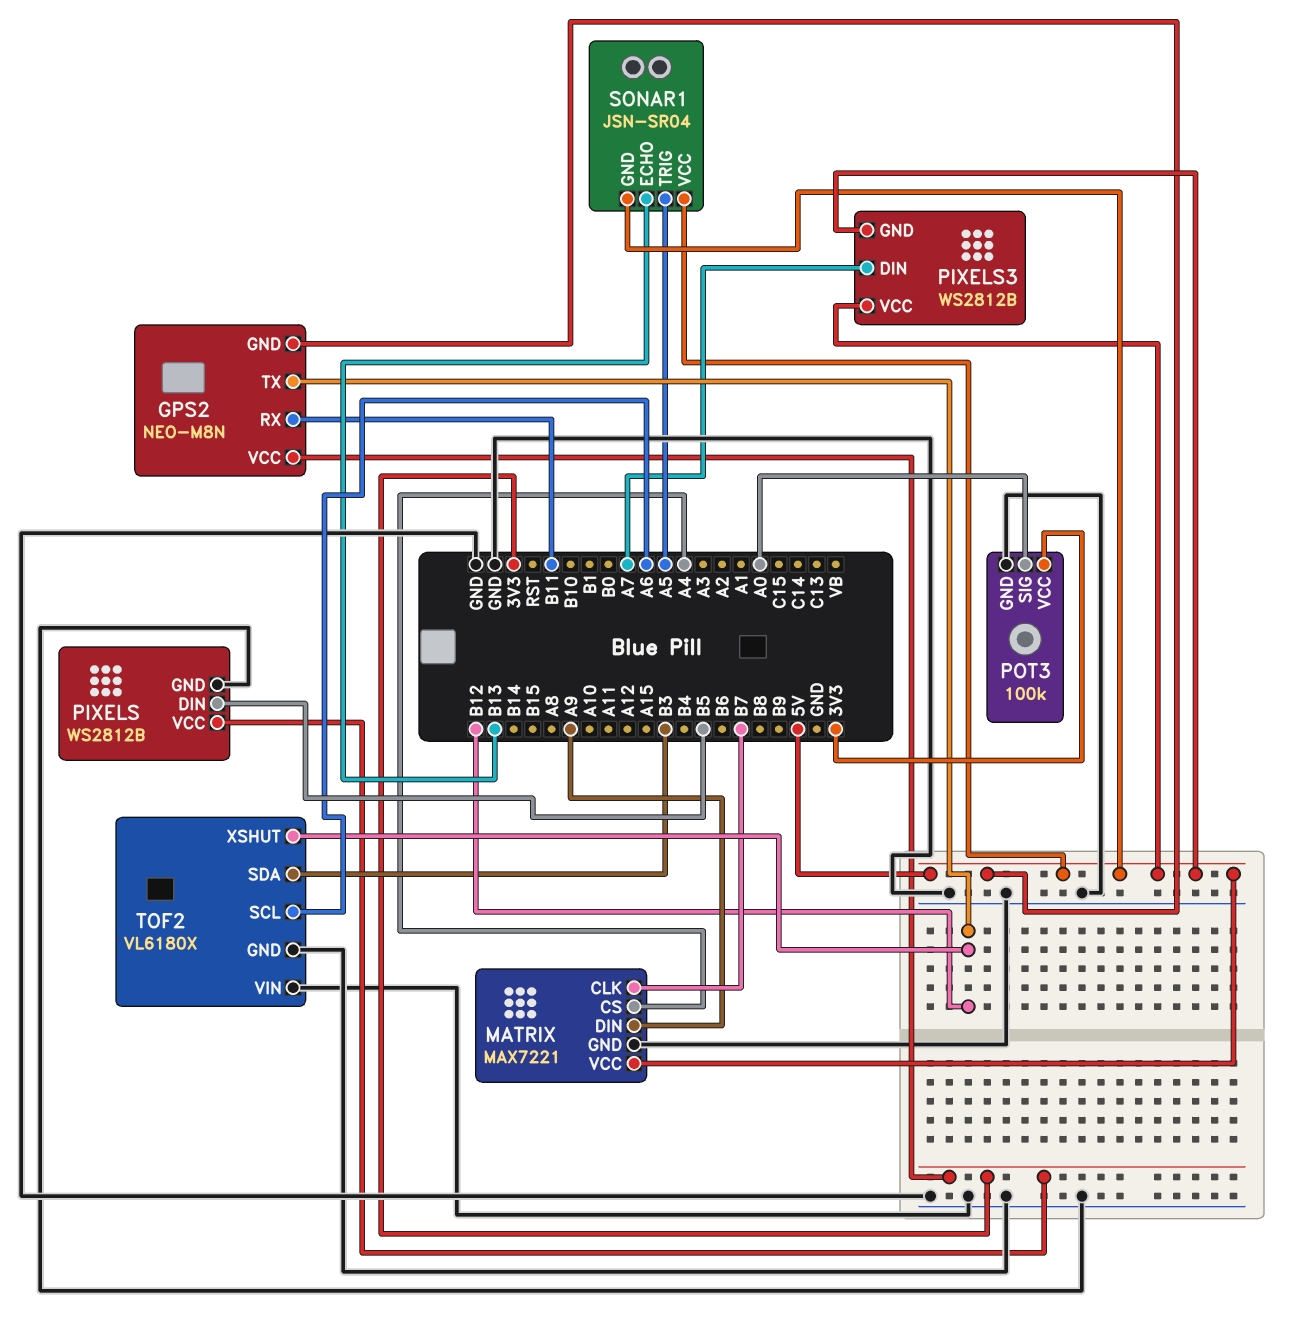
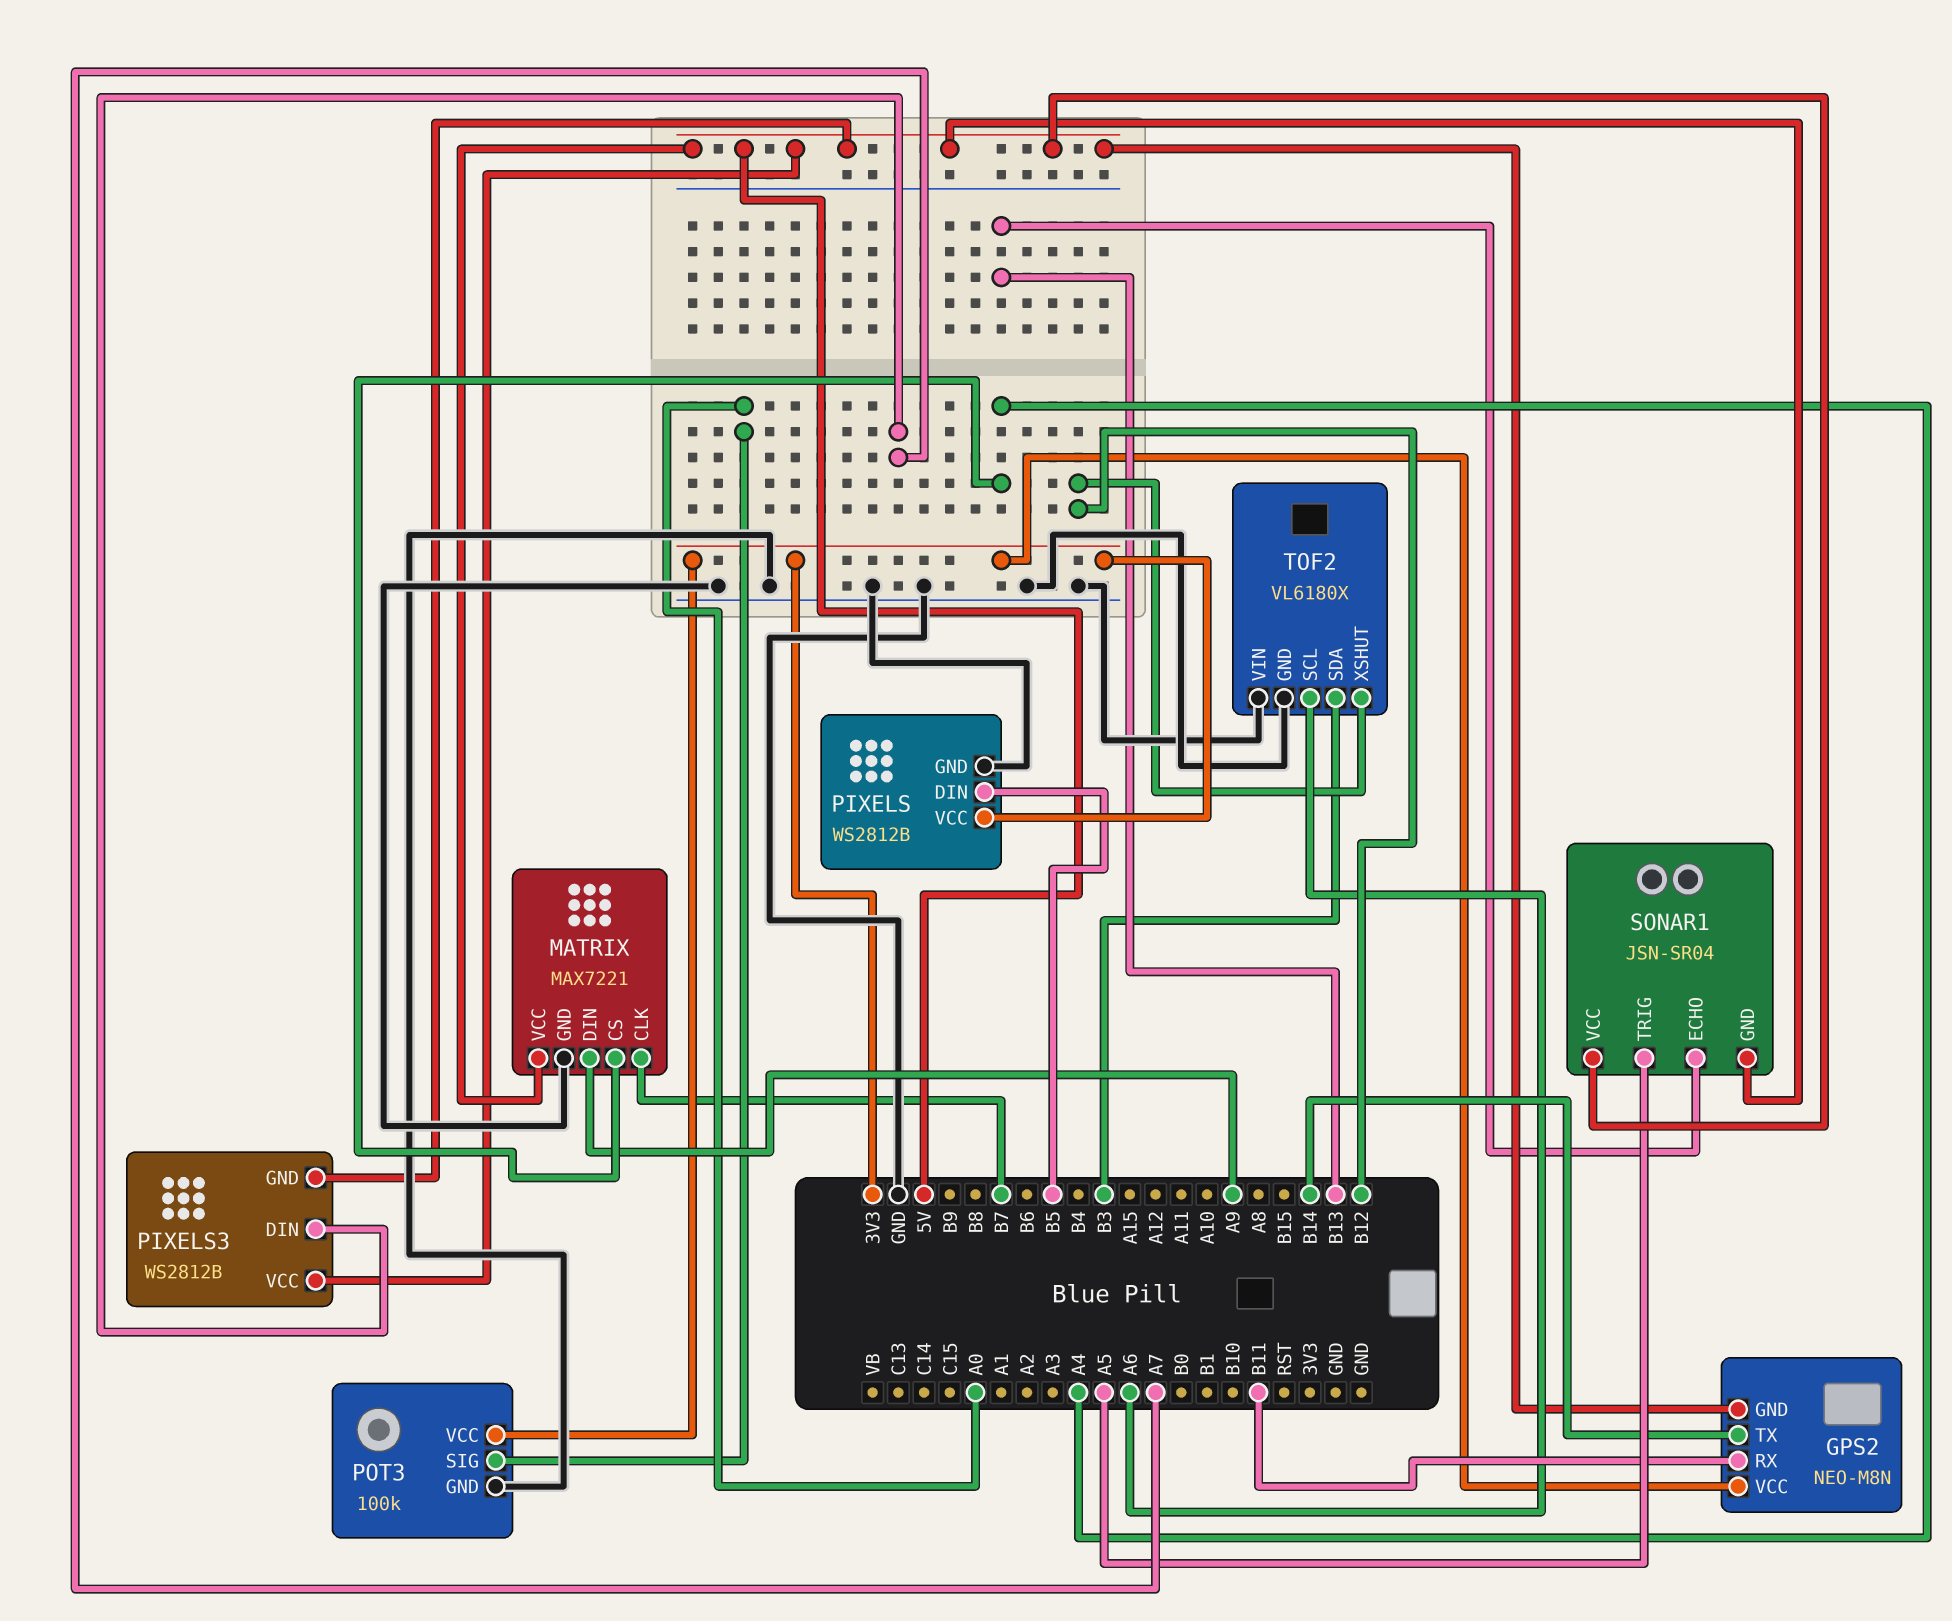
GPS2 pin TX: B12 -> B14

